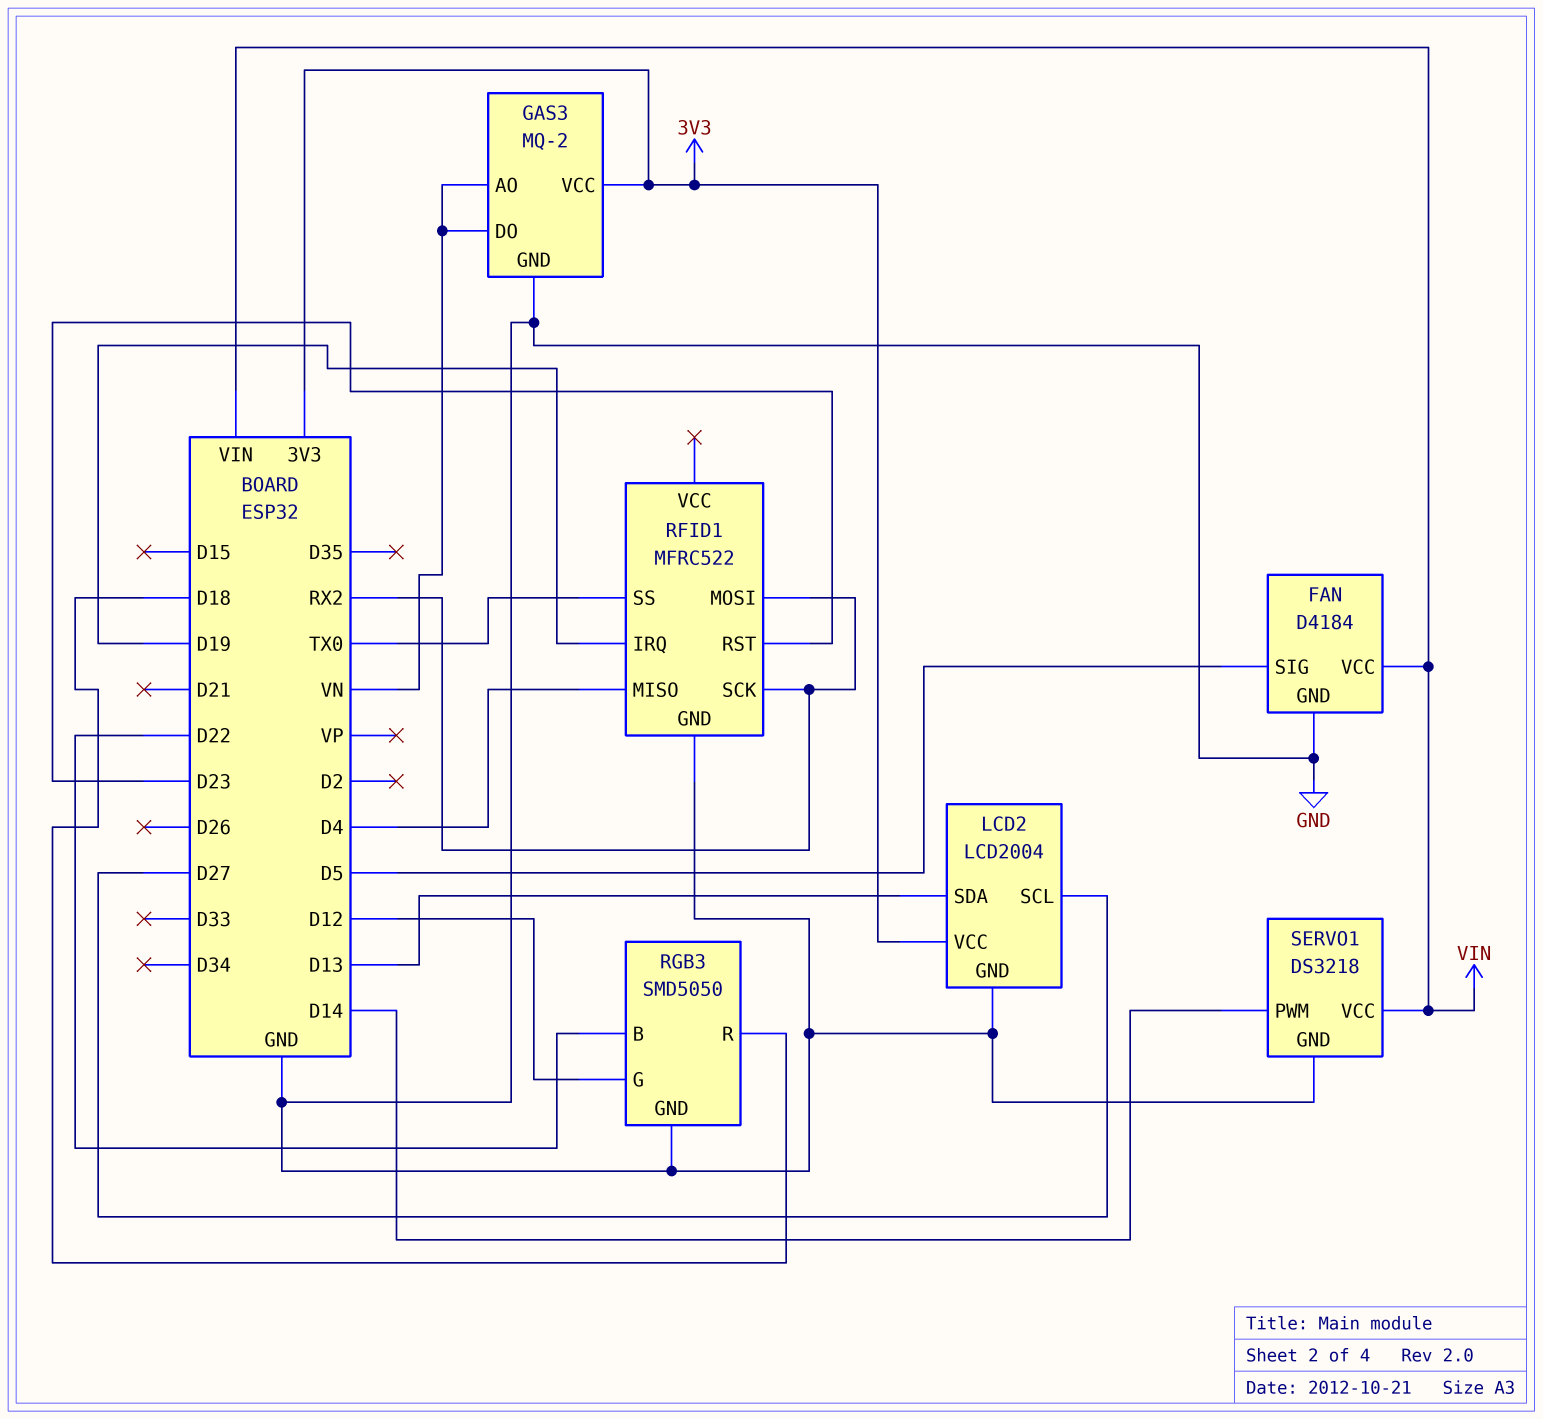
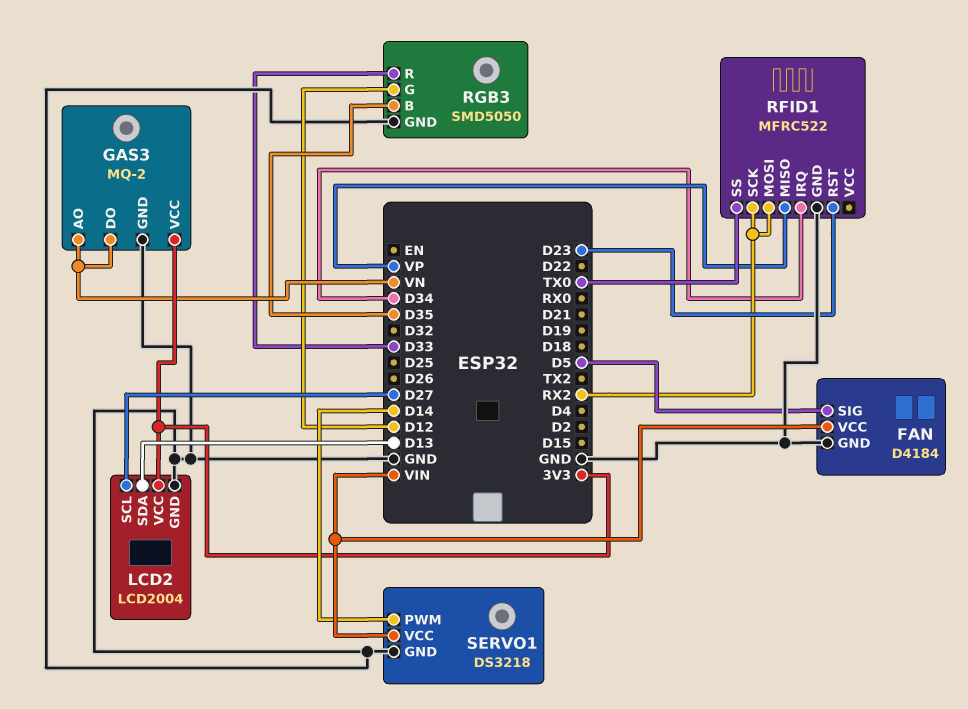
RFID1 pin IRQ: D19 -> D34
RFID1 pin MISO: D4 -> VP
RGB3 pin B: D22 -> D35
RGB3 pin R: D18 -> D33

